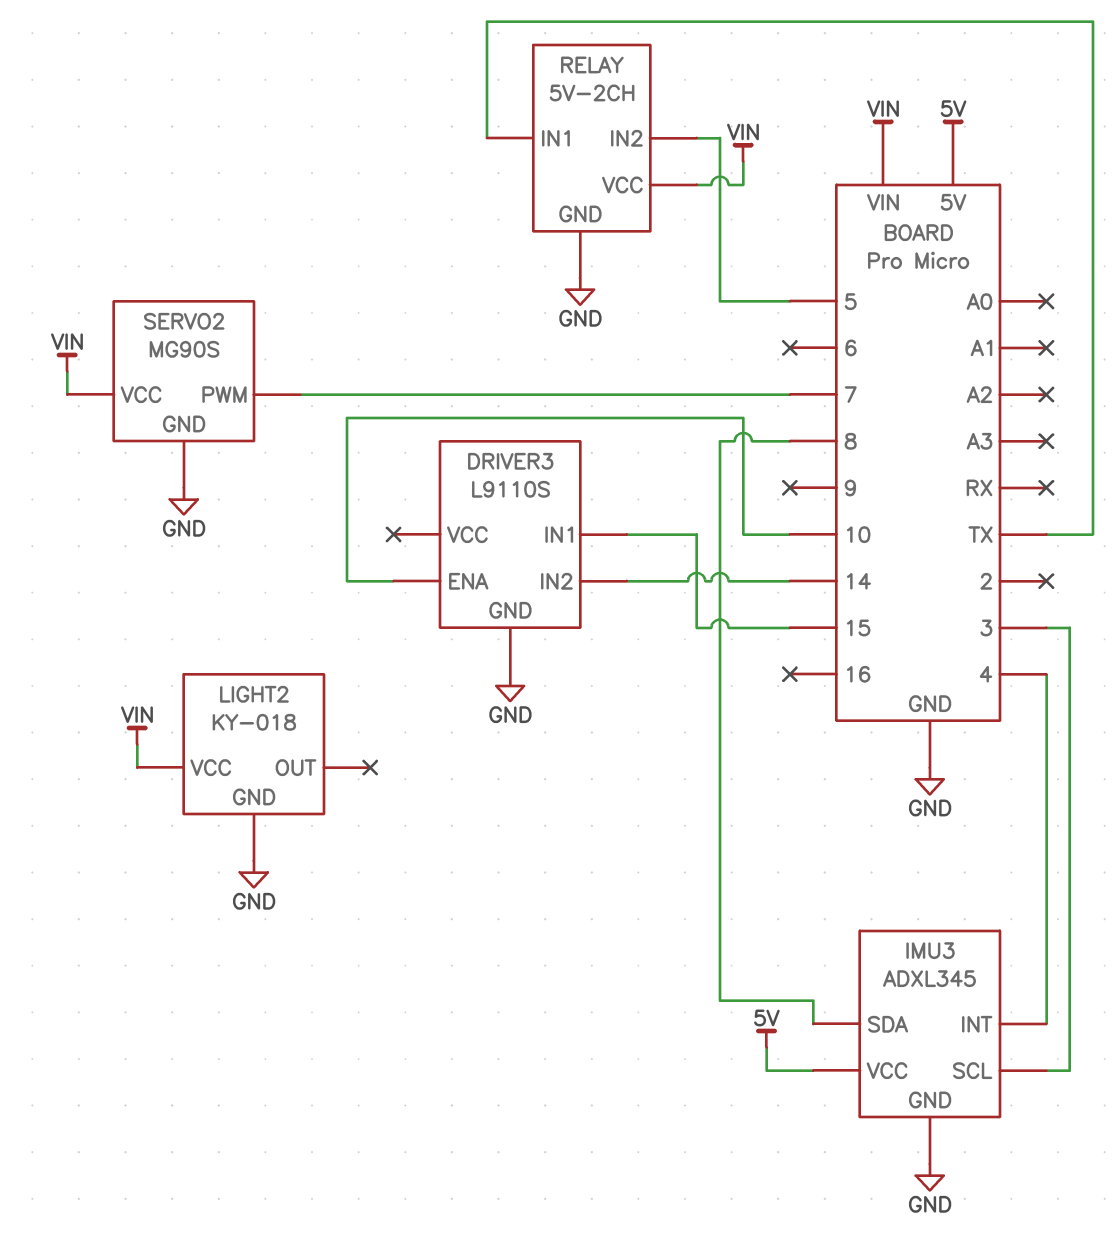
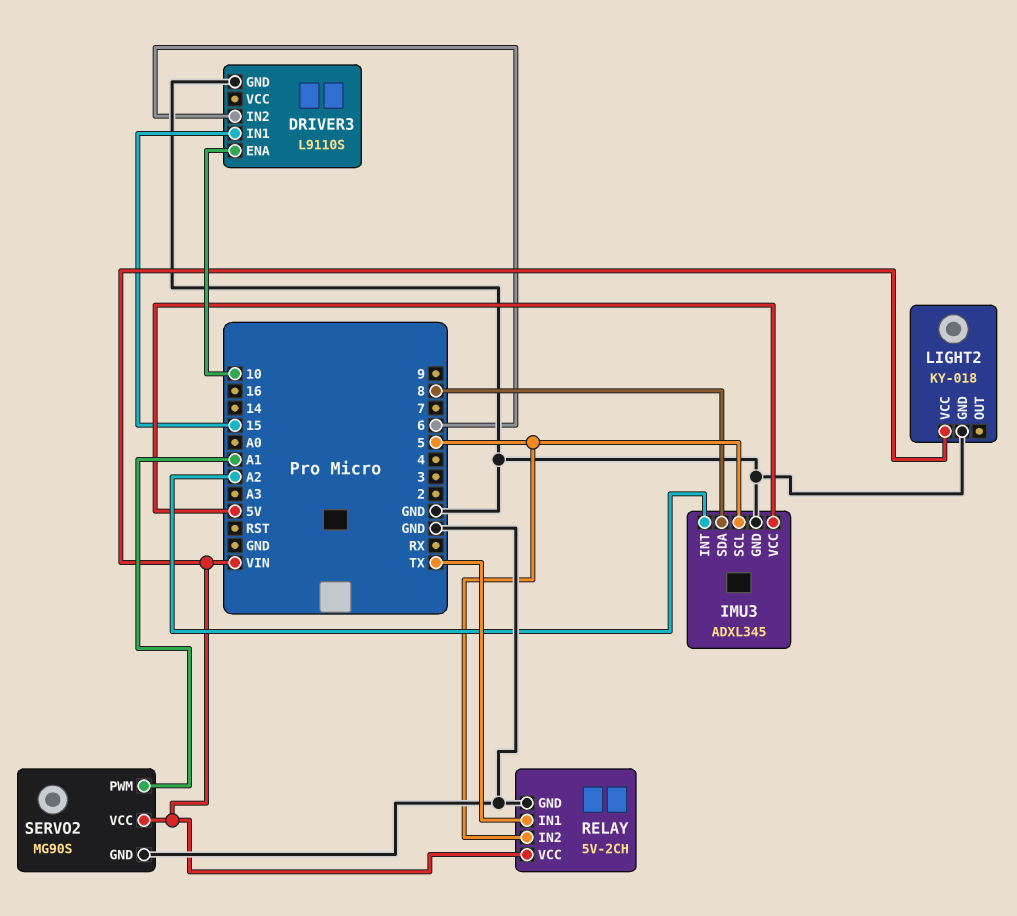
DRIVER3 pin IN2: 14 -> 6
IMU3 pin INT: 4 -> A2
IMU3 pin SCL: 3 -> 5
SERVO2 pin PWM: 7 -> A1

